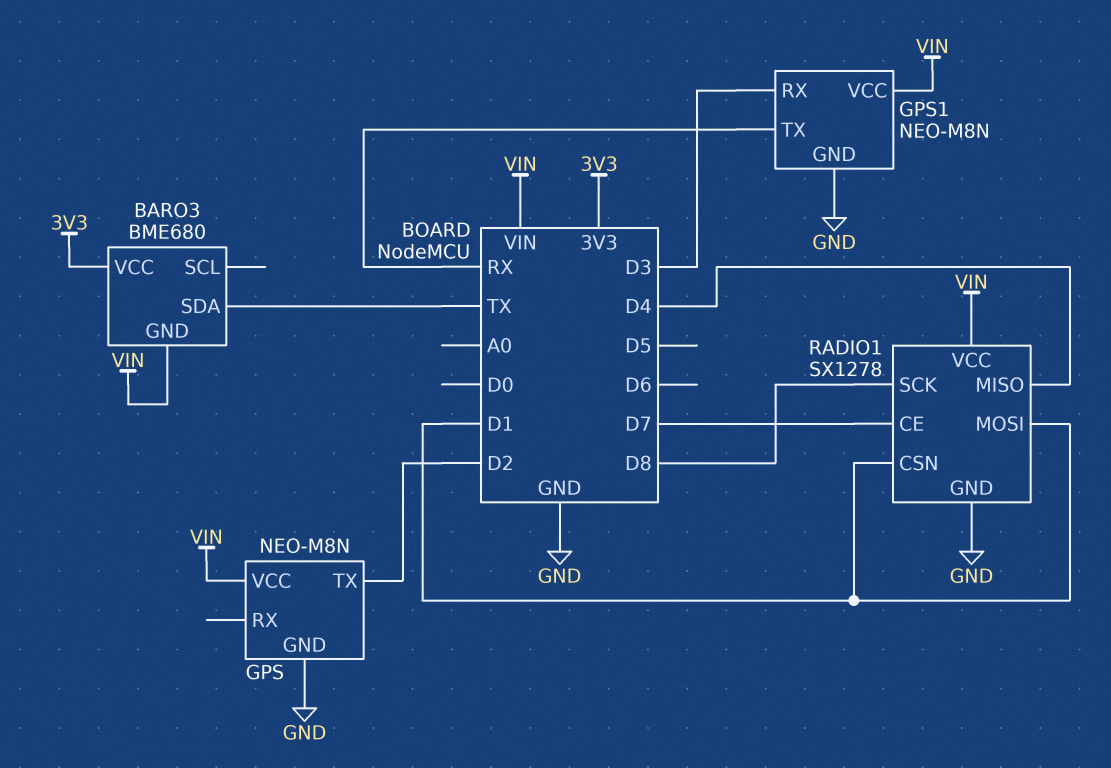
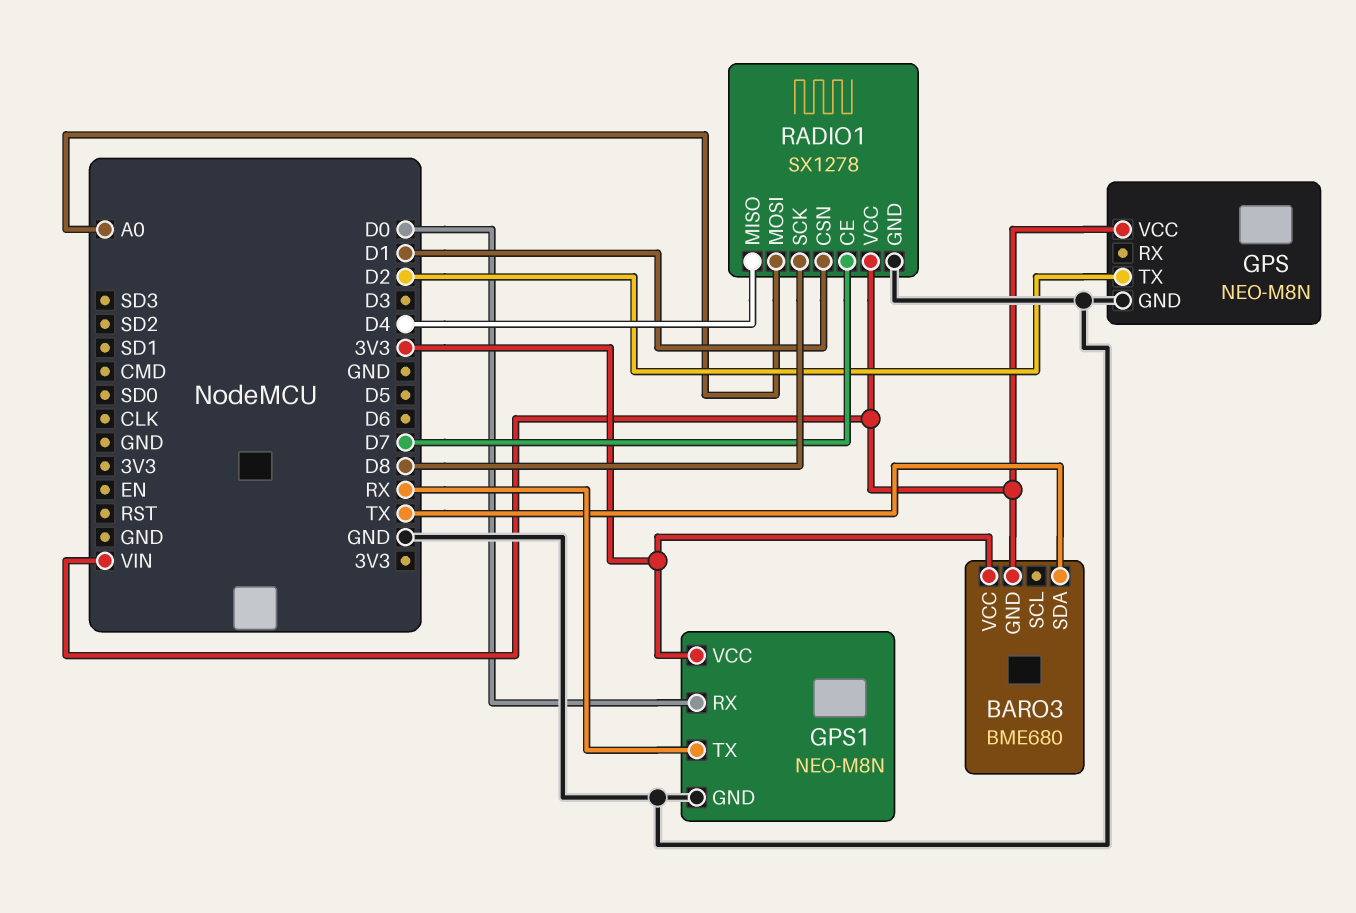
GPS1 pin RX: D3 -> D0
GPS1 pin VCC: VIN -> 3V3
RADIO1 pin MOSI: D1 -> A0

